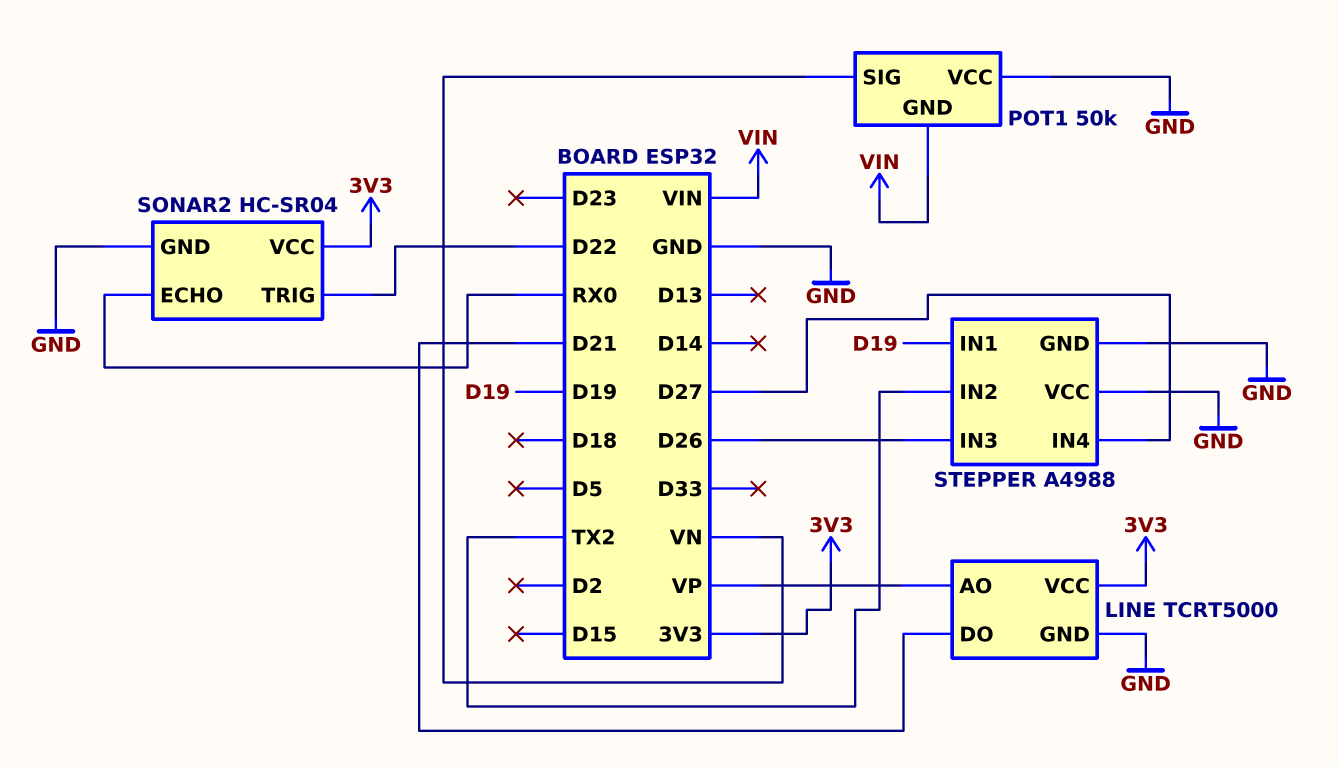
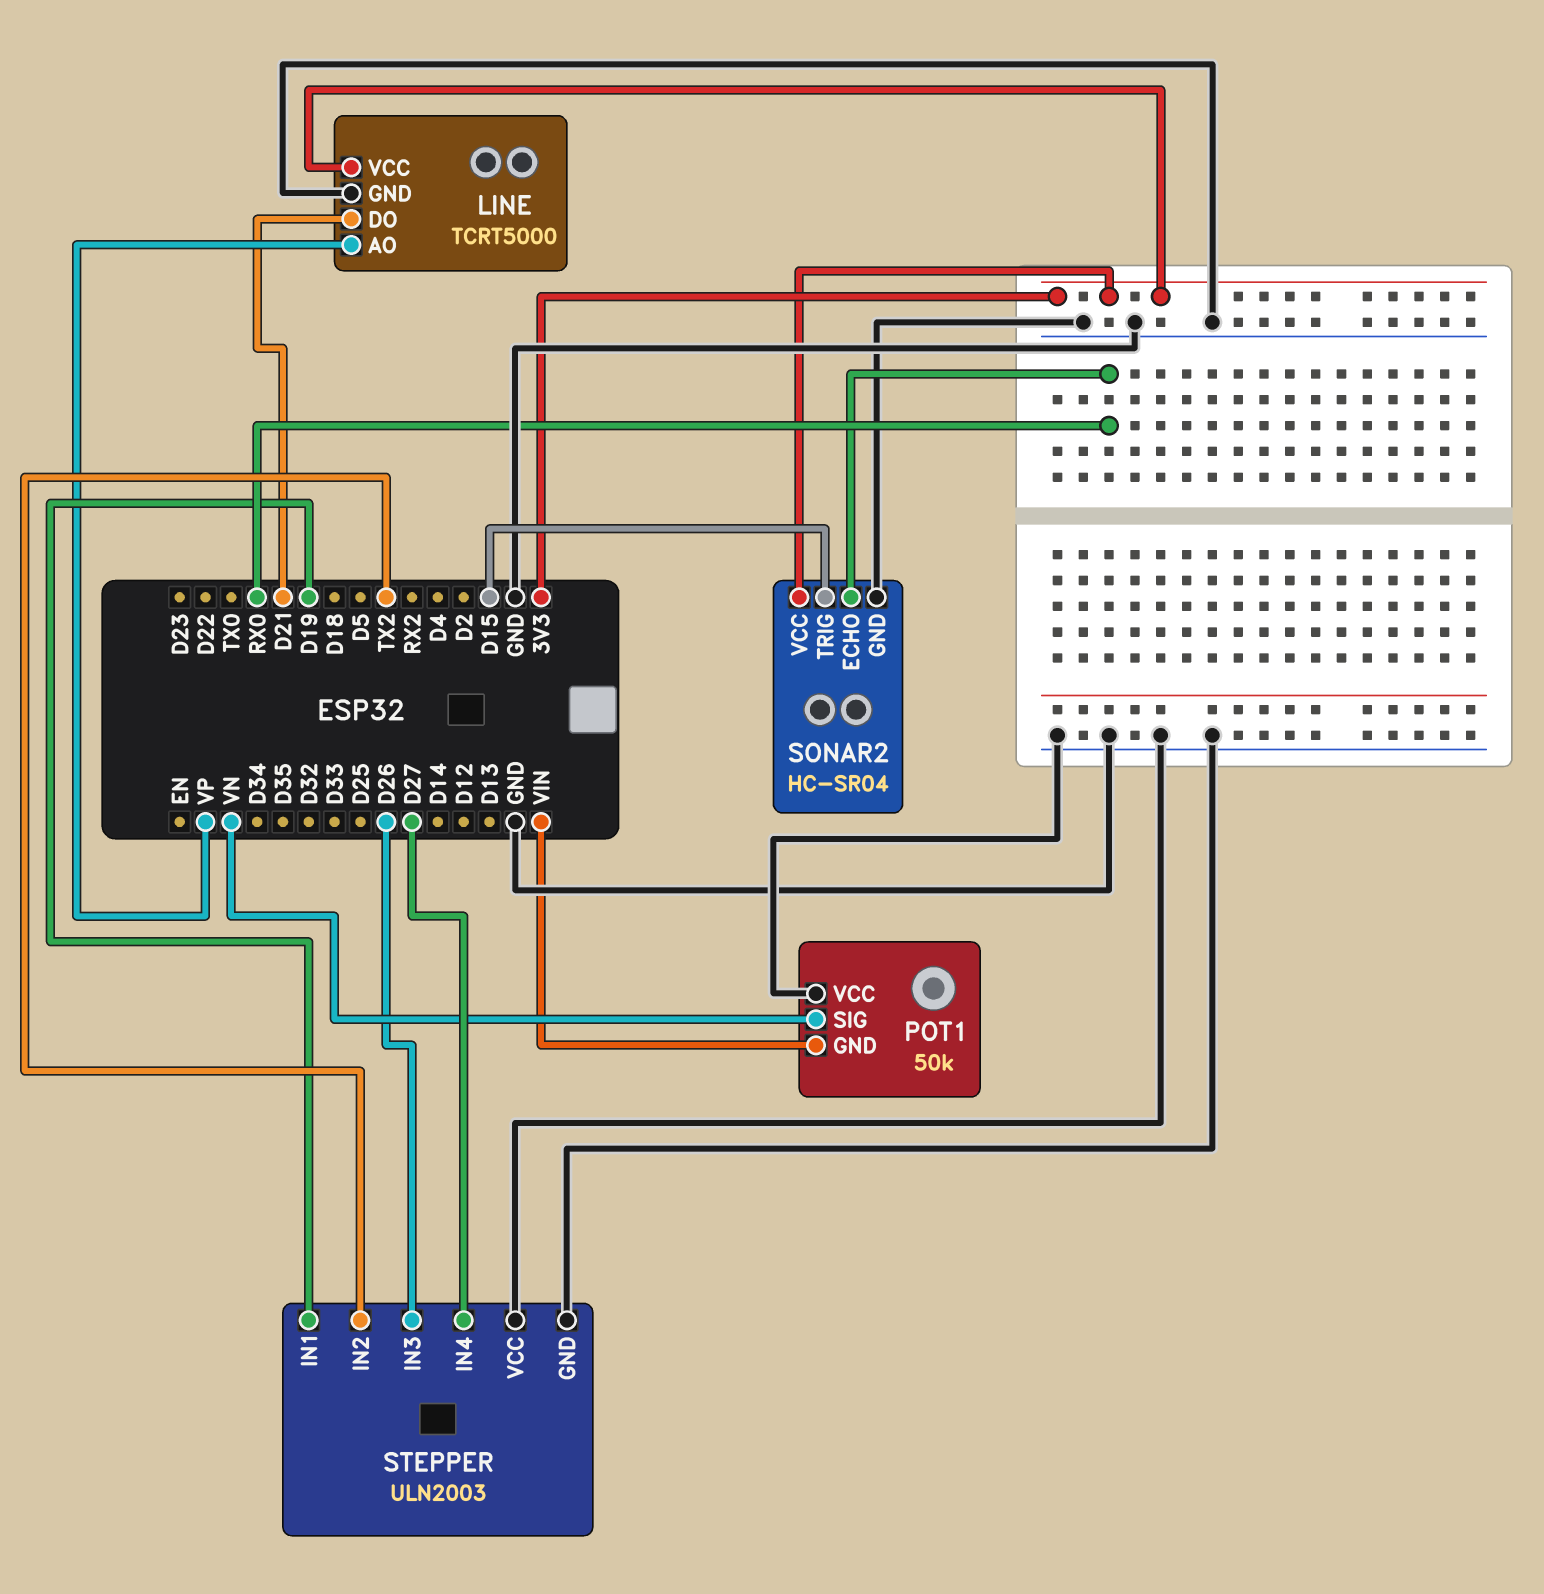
SONAR2 pin TRIG: D22 -> D15
STEPPER: A4988 -> ULN2003

